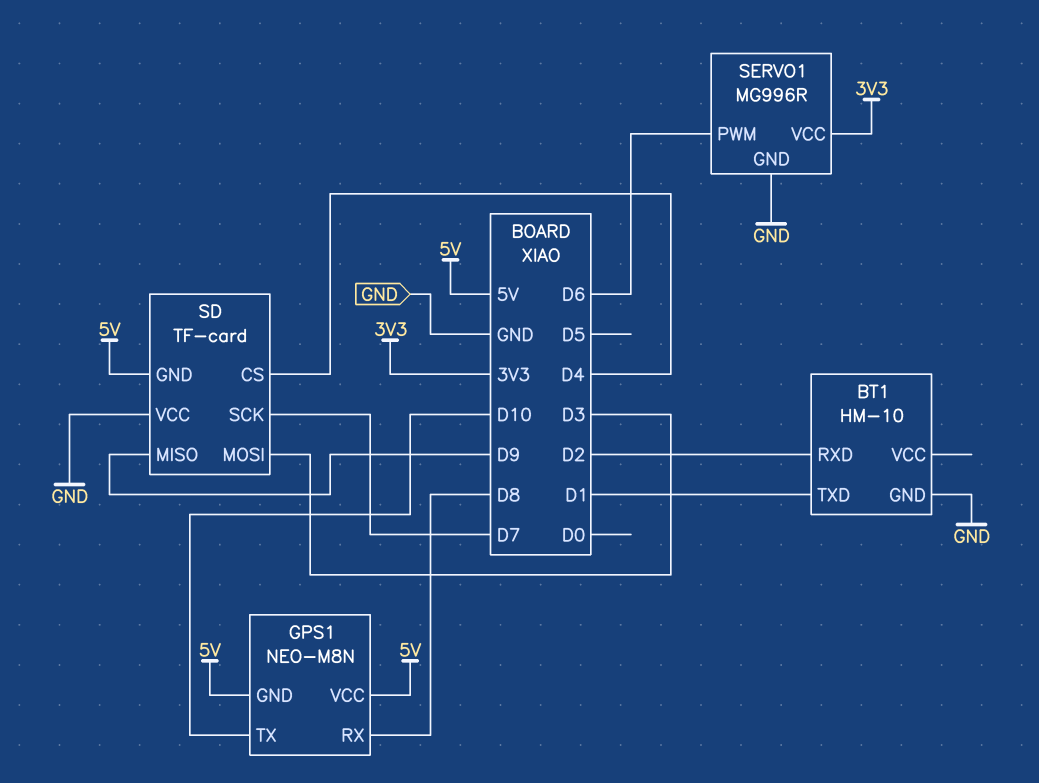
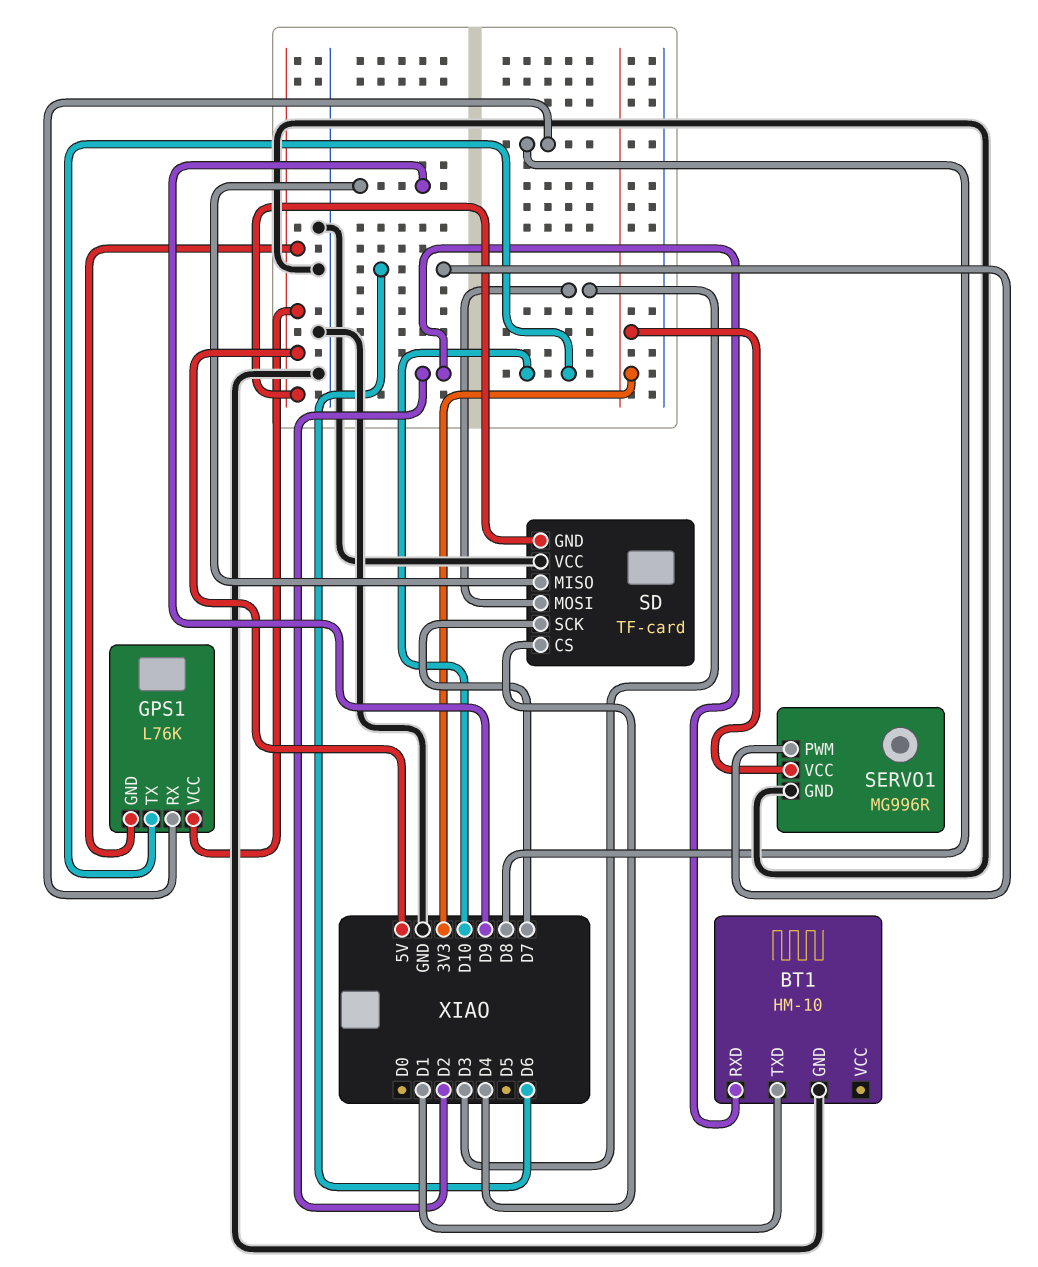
GPS1: NEO-M8N -> L76K

